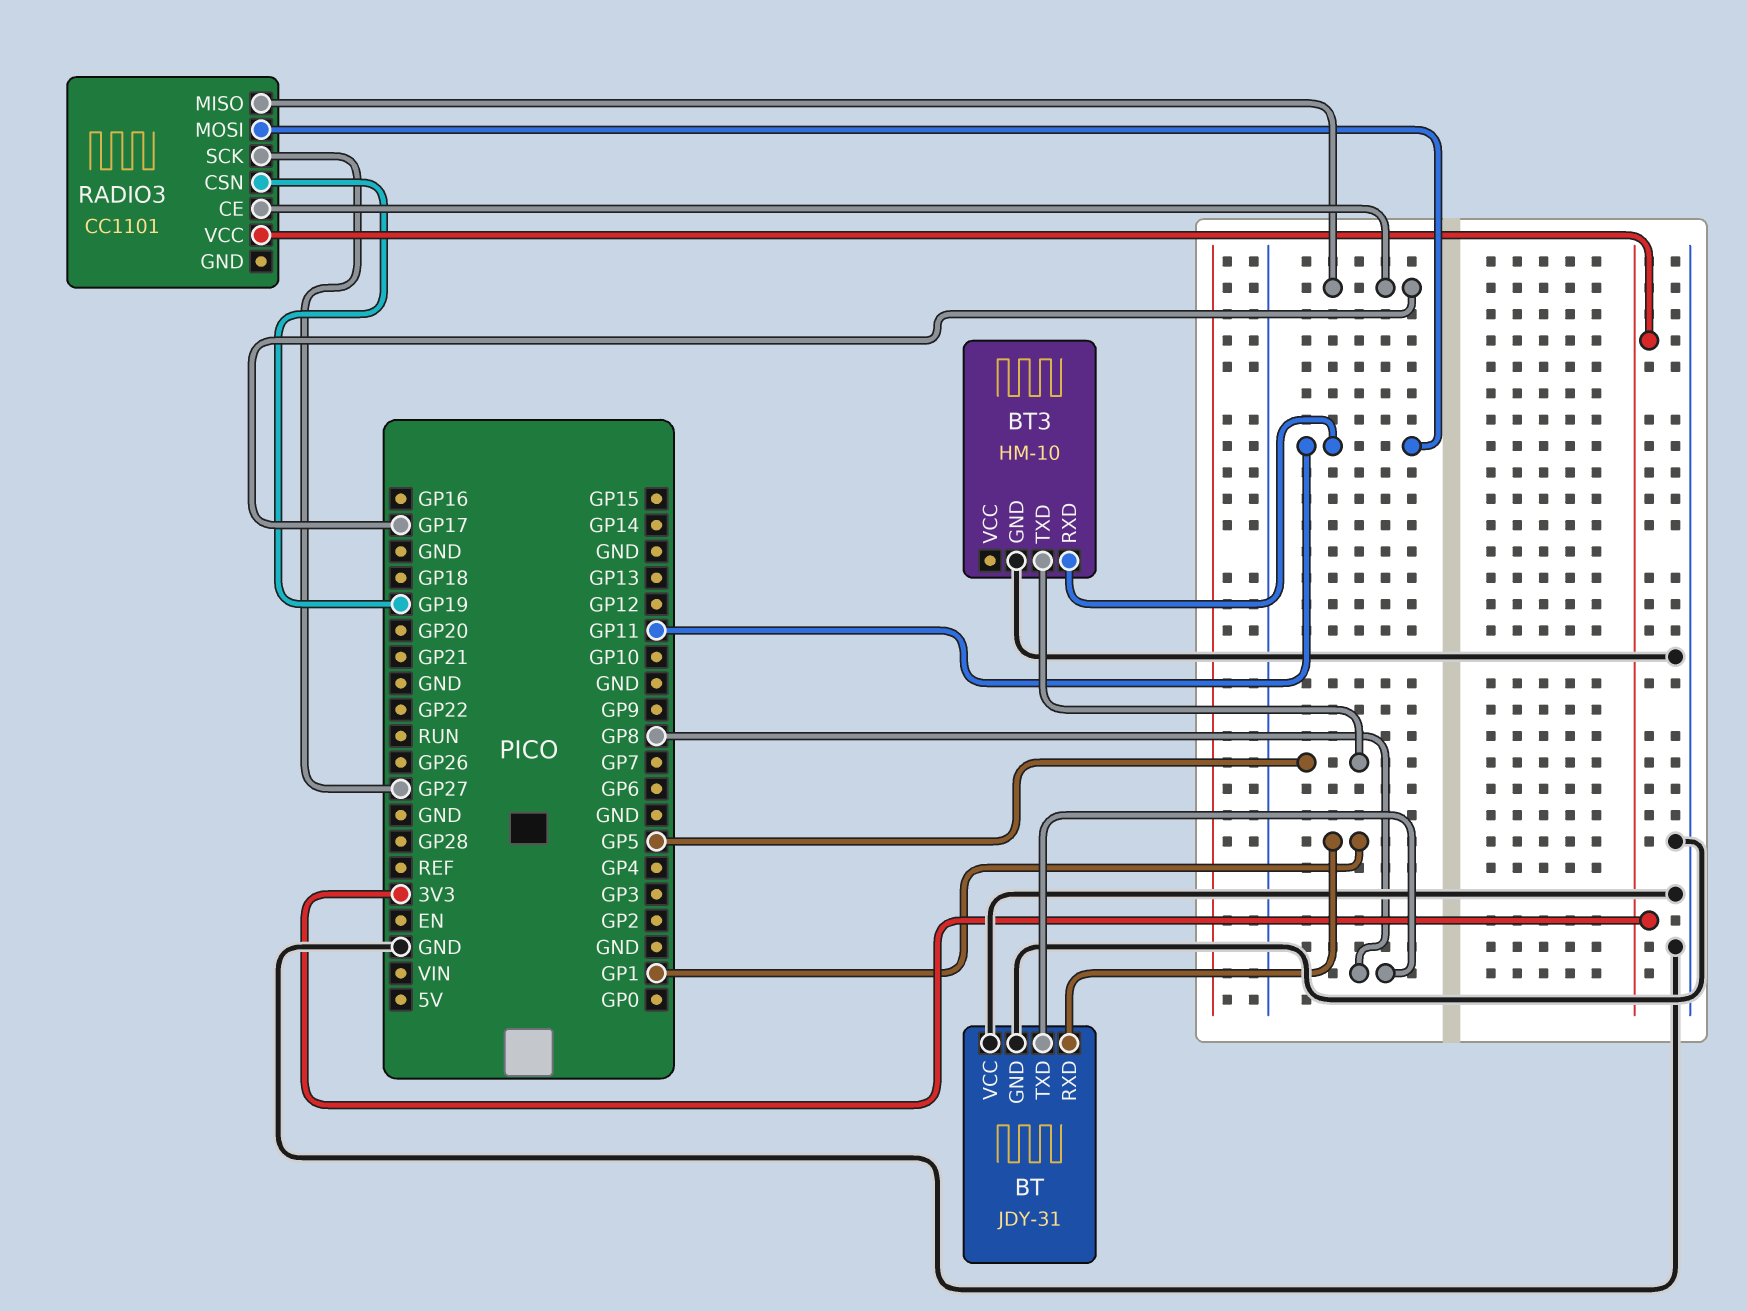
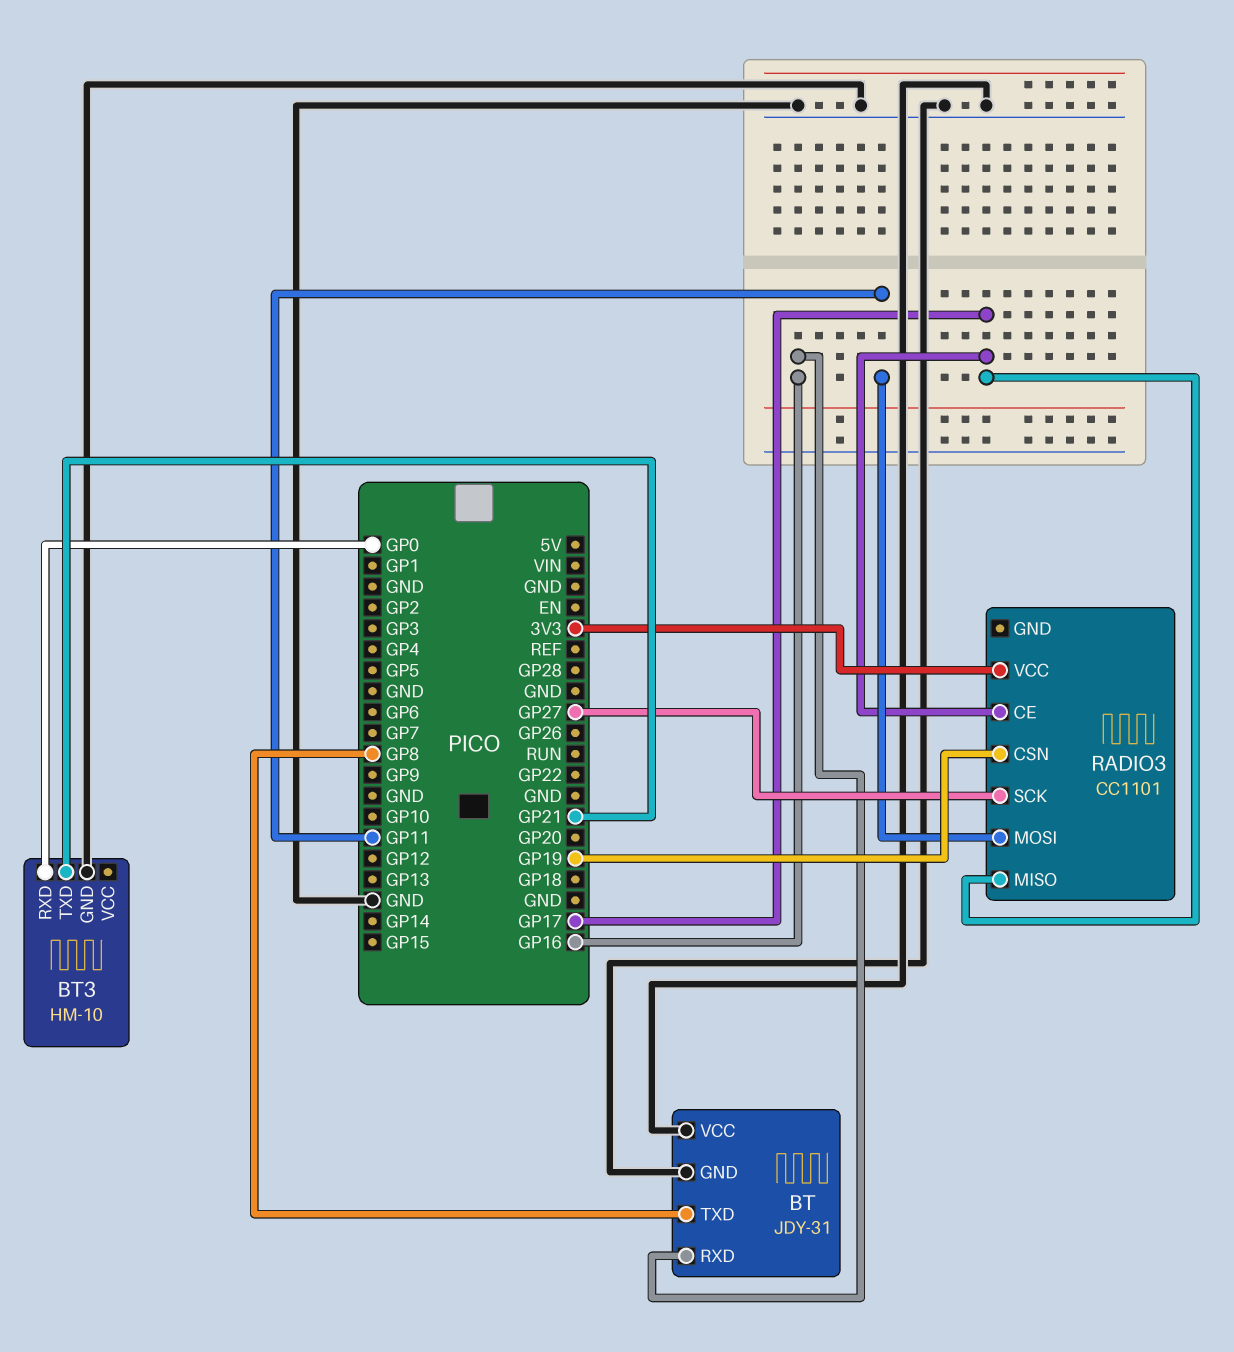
BT pin RXD: GP1 -> GP16
BT3 pin RXD: GP11 -> GP0
BT3 pin TXD: GP5 -> GP21

